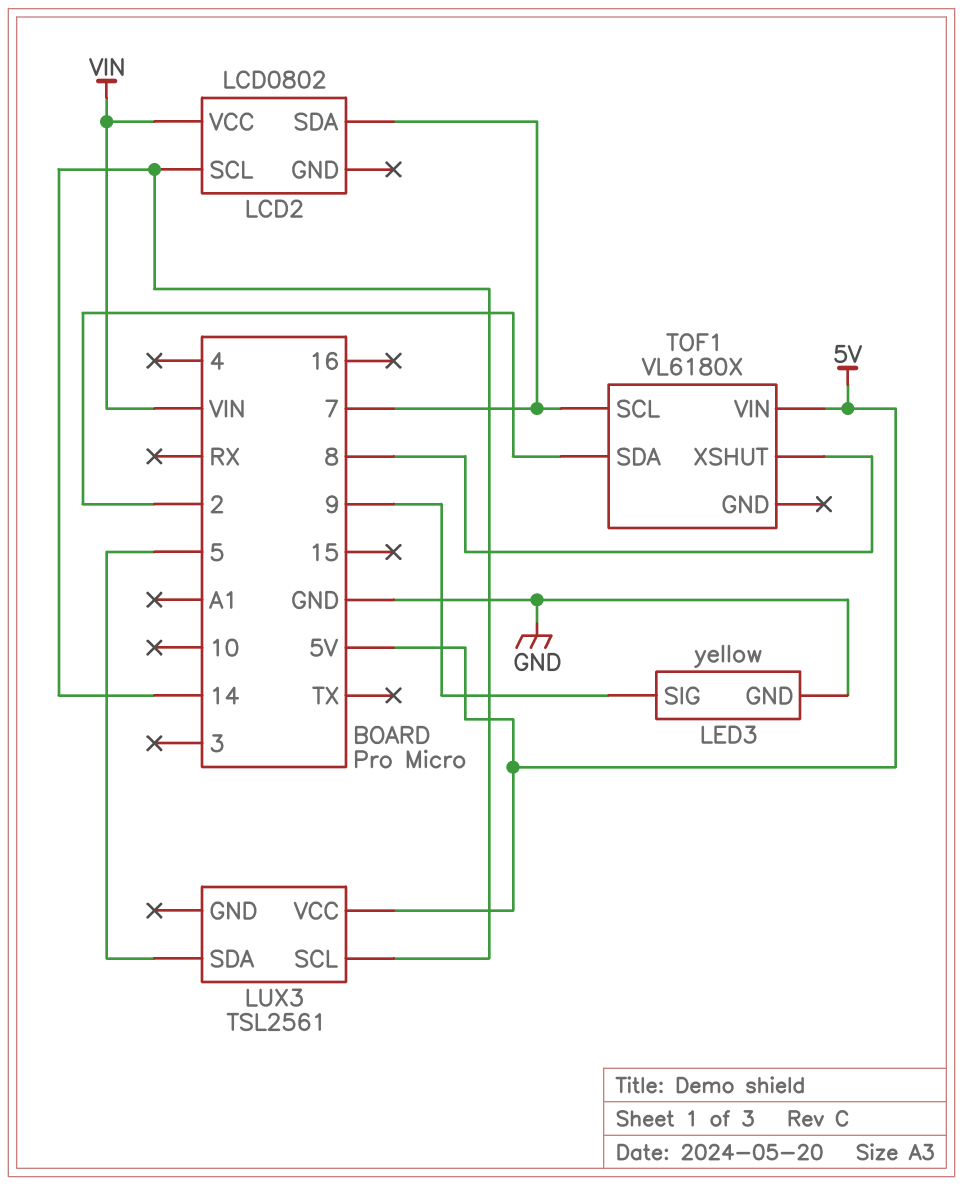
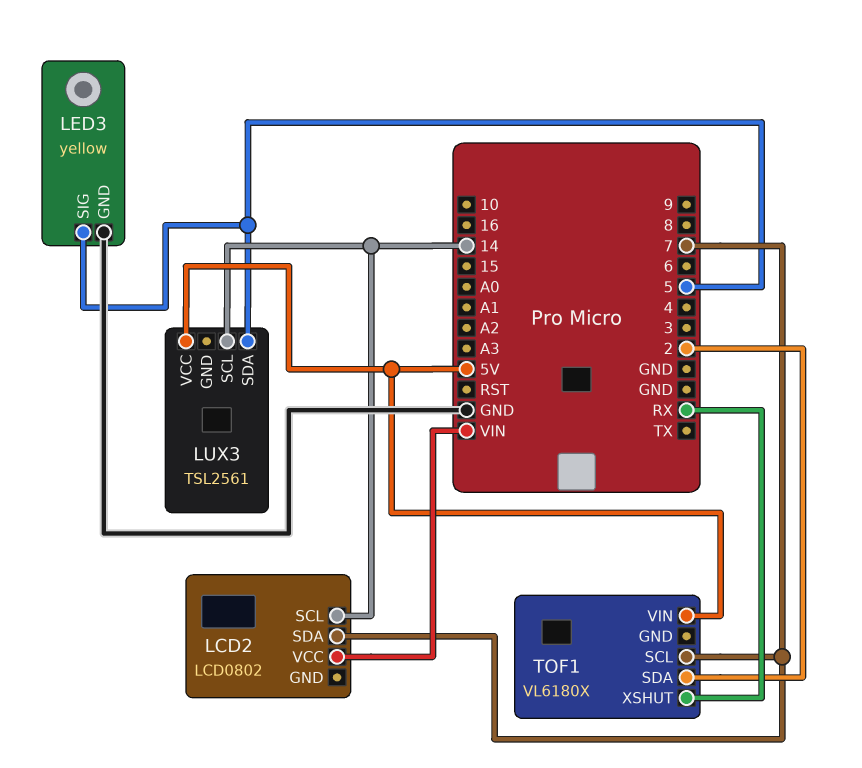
LED3 pin SIG: 9 -> 5
TOF1 pin XSHUT: 8 -> RX

